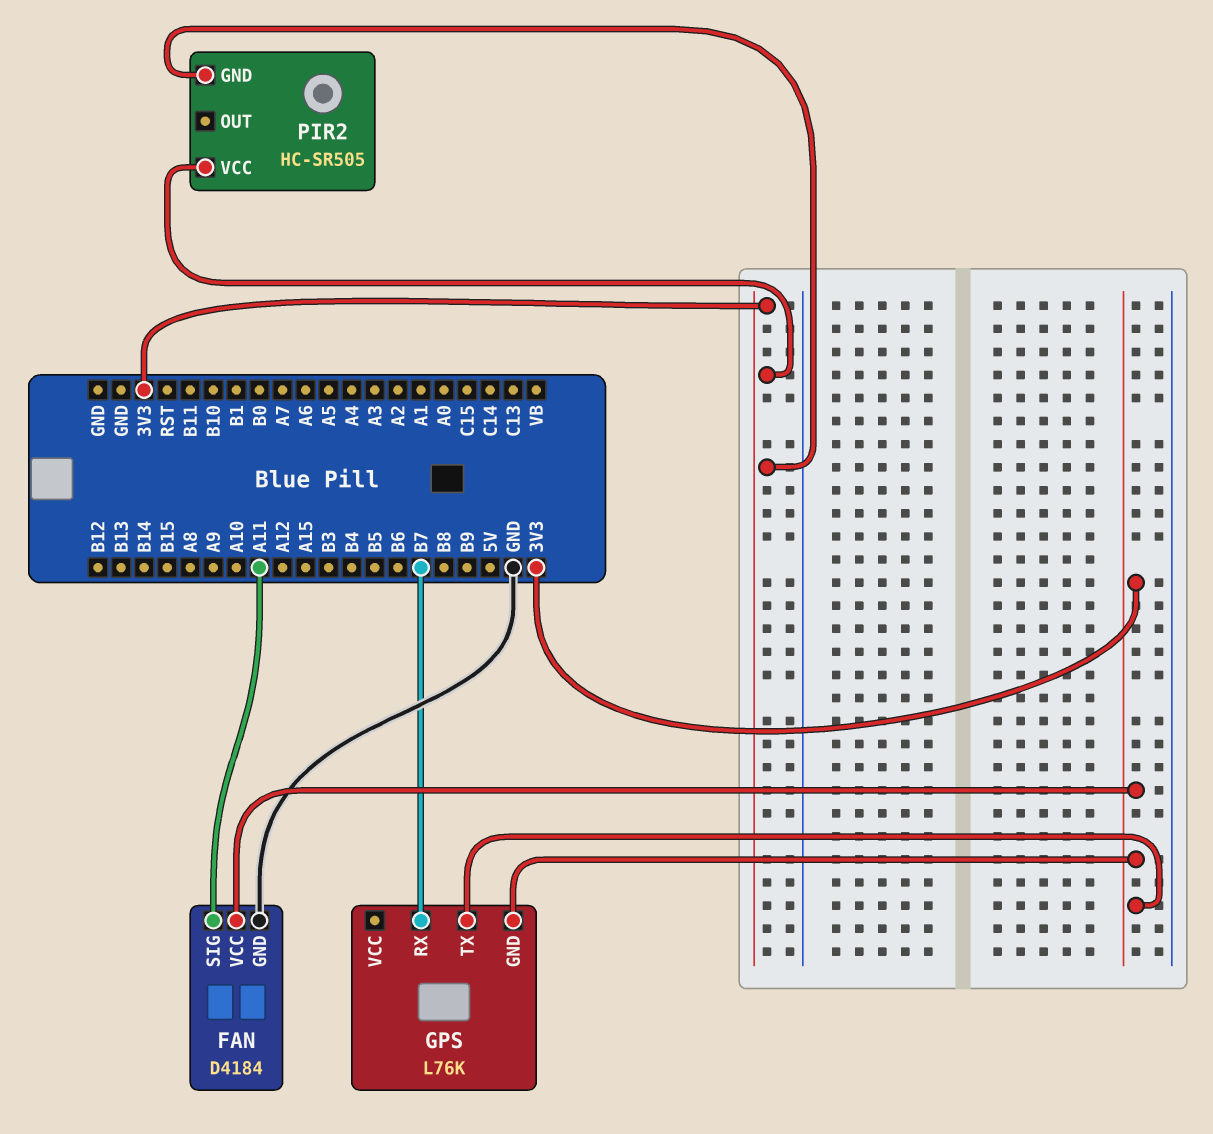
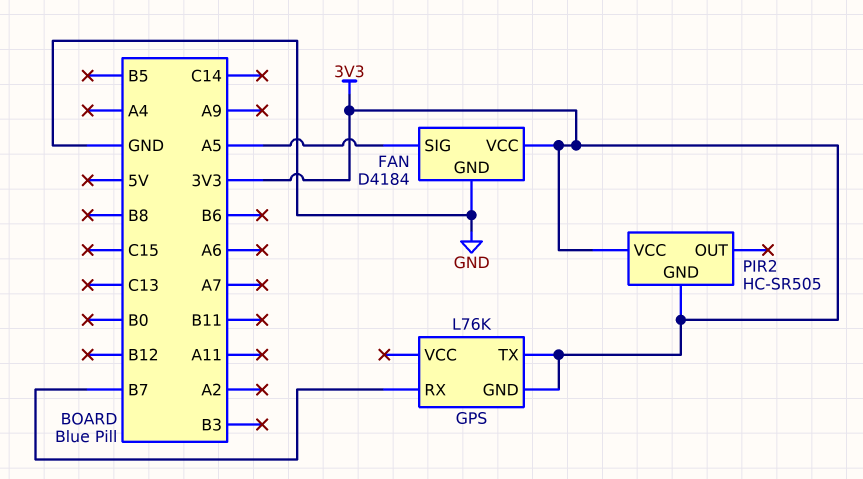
FAN pin SIG: A11 -> A5

